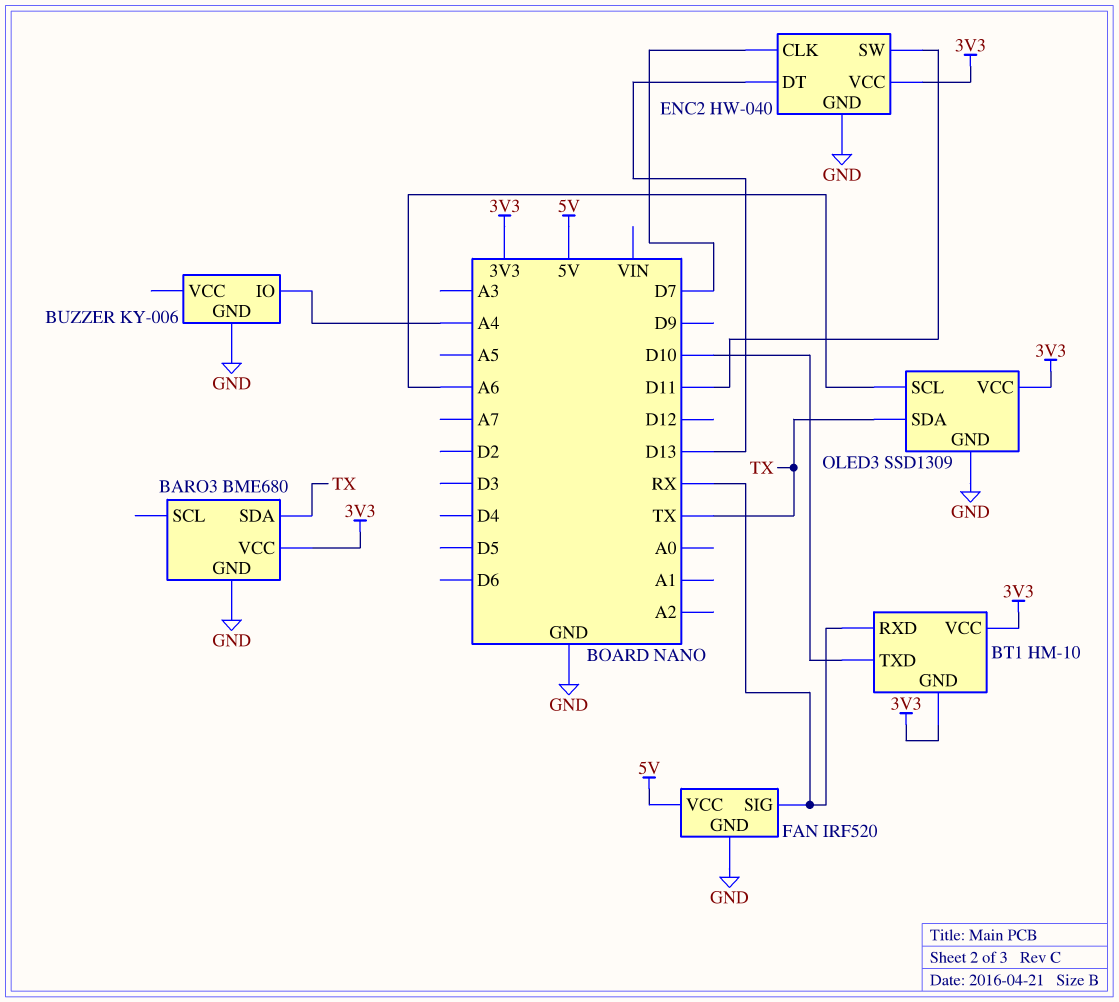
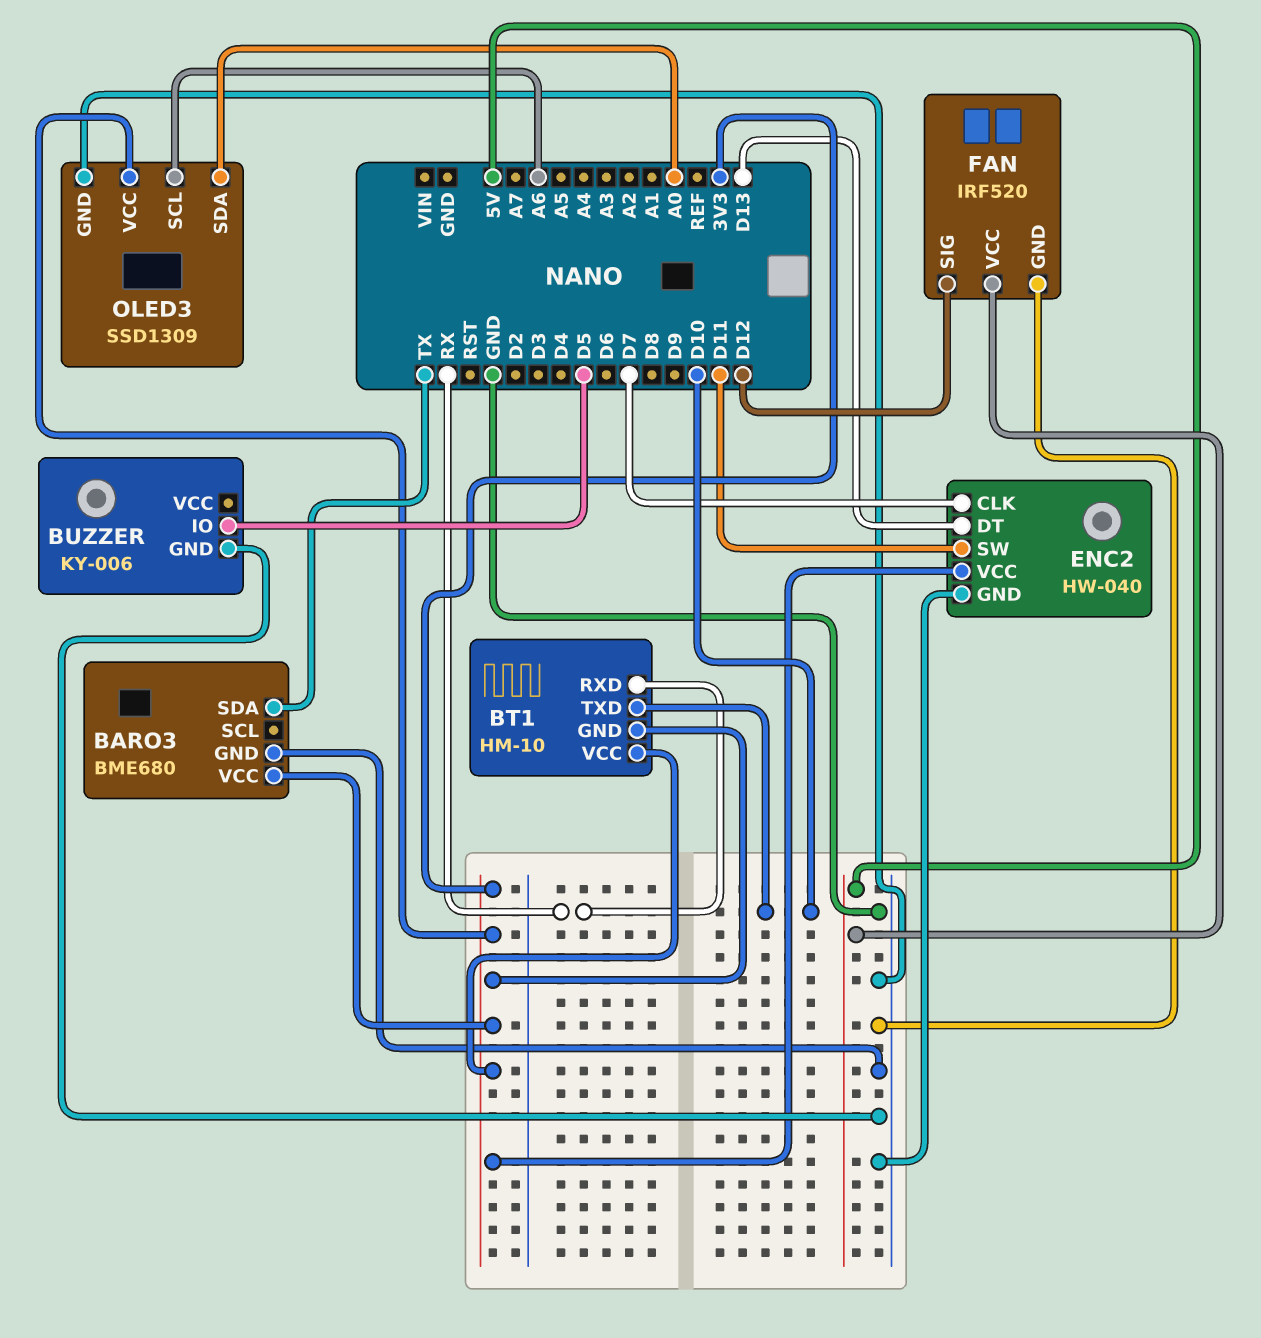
BUZZER pin IO: A4 -> D5
FAN pin SIG: RX -> D12
OLED3 pin SDA: TX -> A0

